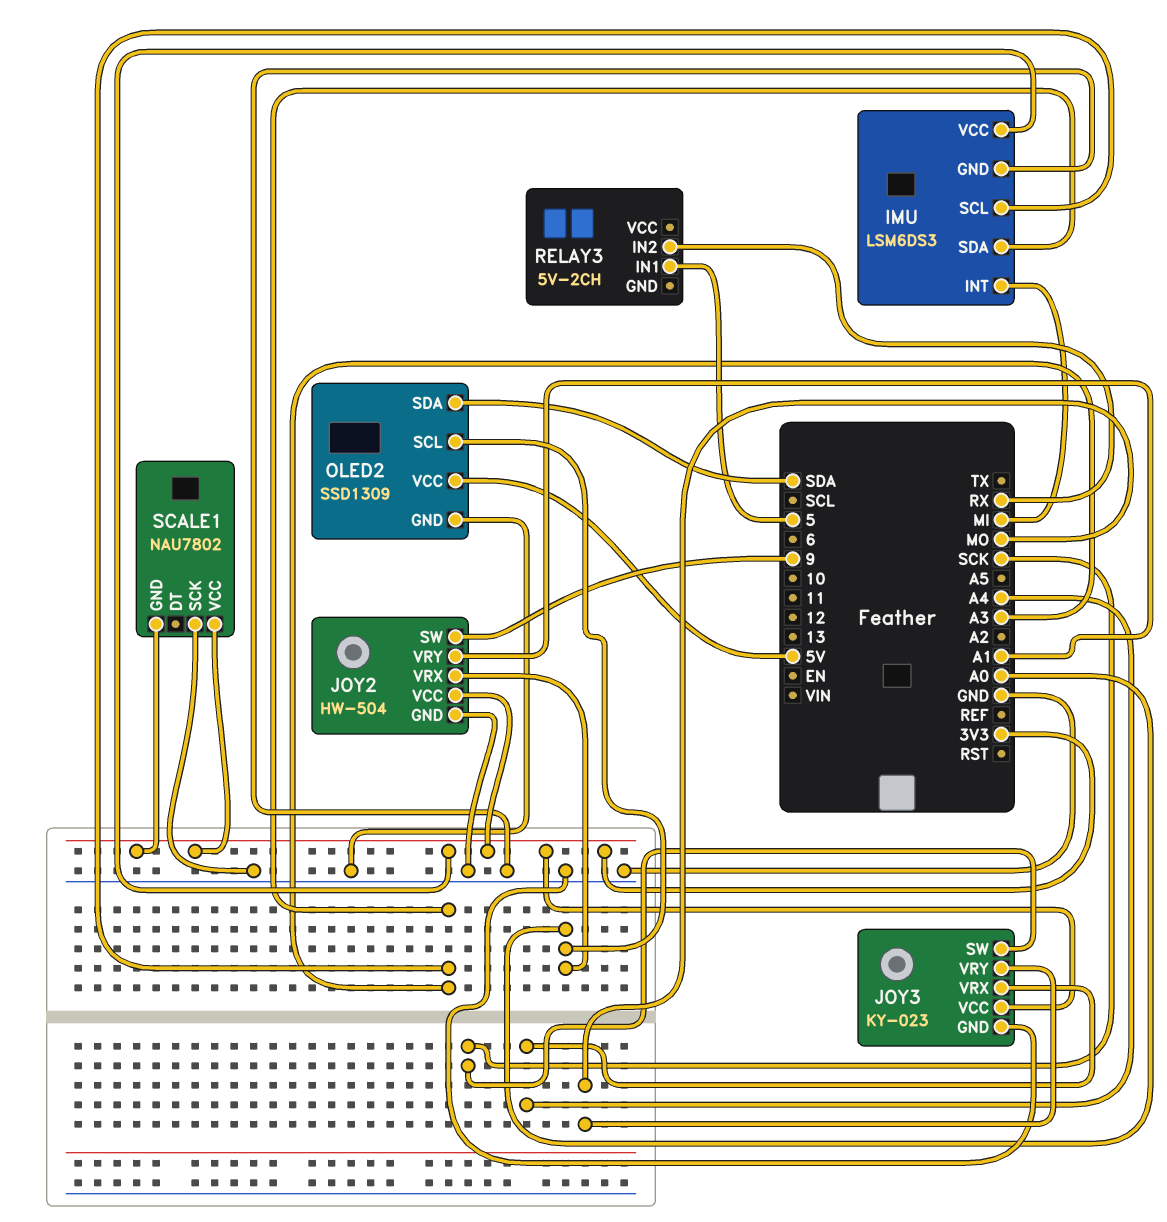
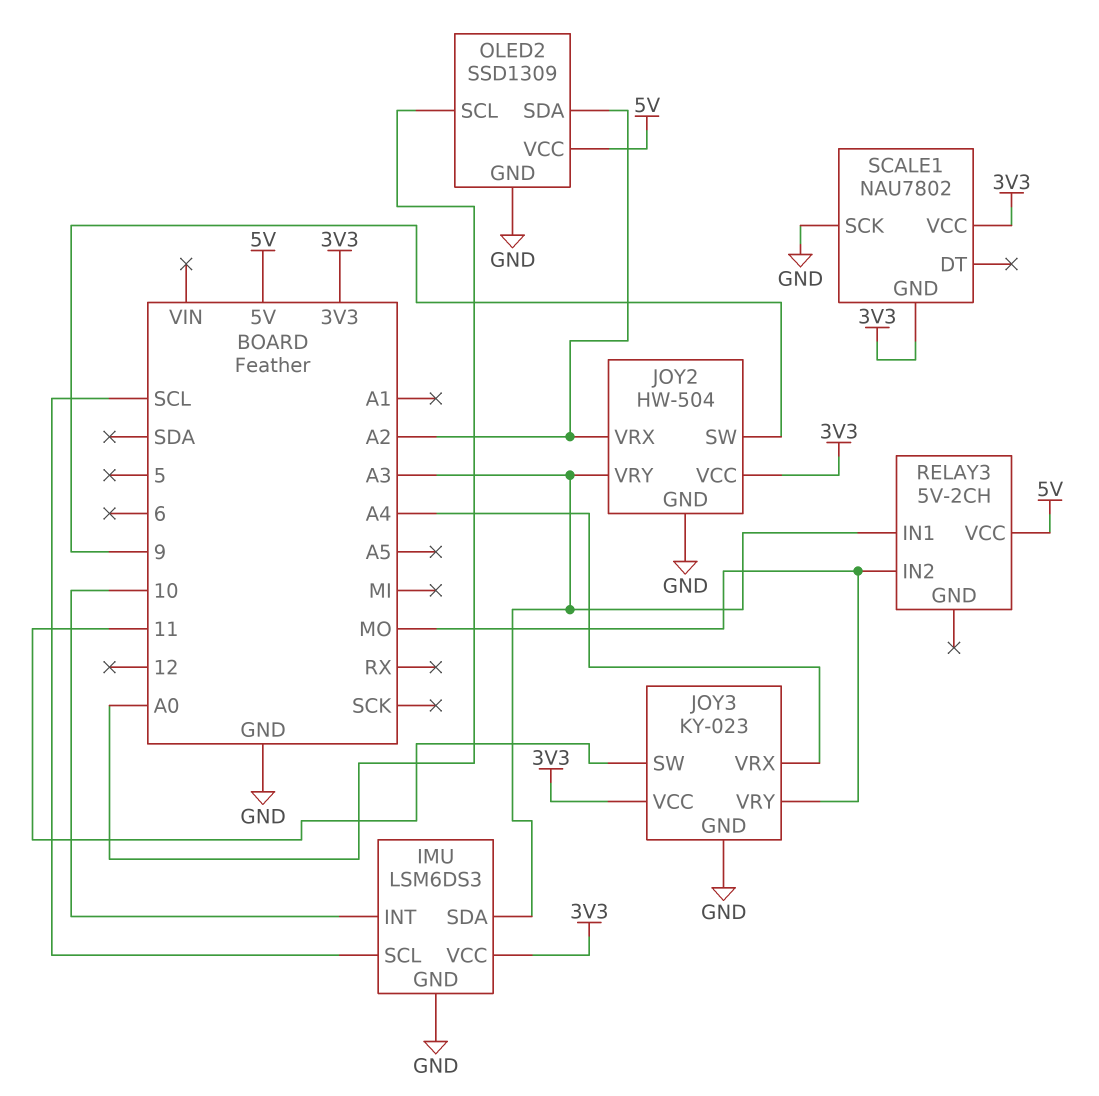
IMU pin INT: MI -> 10
IMU pin SCL: A3 -> SCL
JOY2 pin VRX: A0 -> A2
JOY2 pin VRY: A1 -> A3
JOY3 pin SW: SCK -> 11
OLED2 pin SDA: SDA -> A2
RELAY3 pin IN1: 5 -> A3
RELAY3 pin IN2: RX -> MO
RELAY3 pin VCC: none -> 5V

